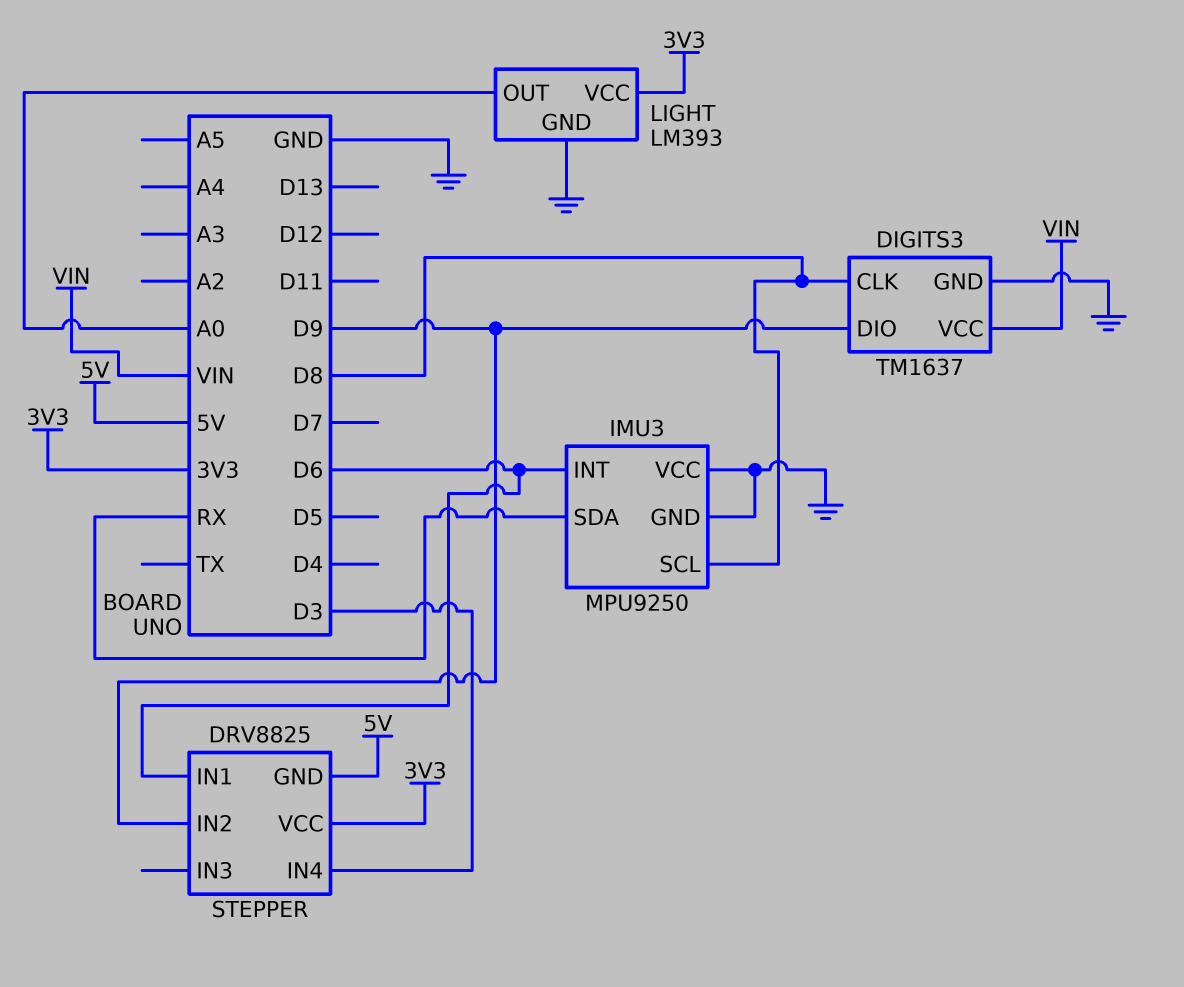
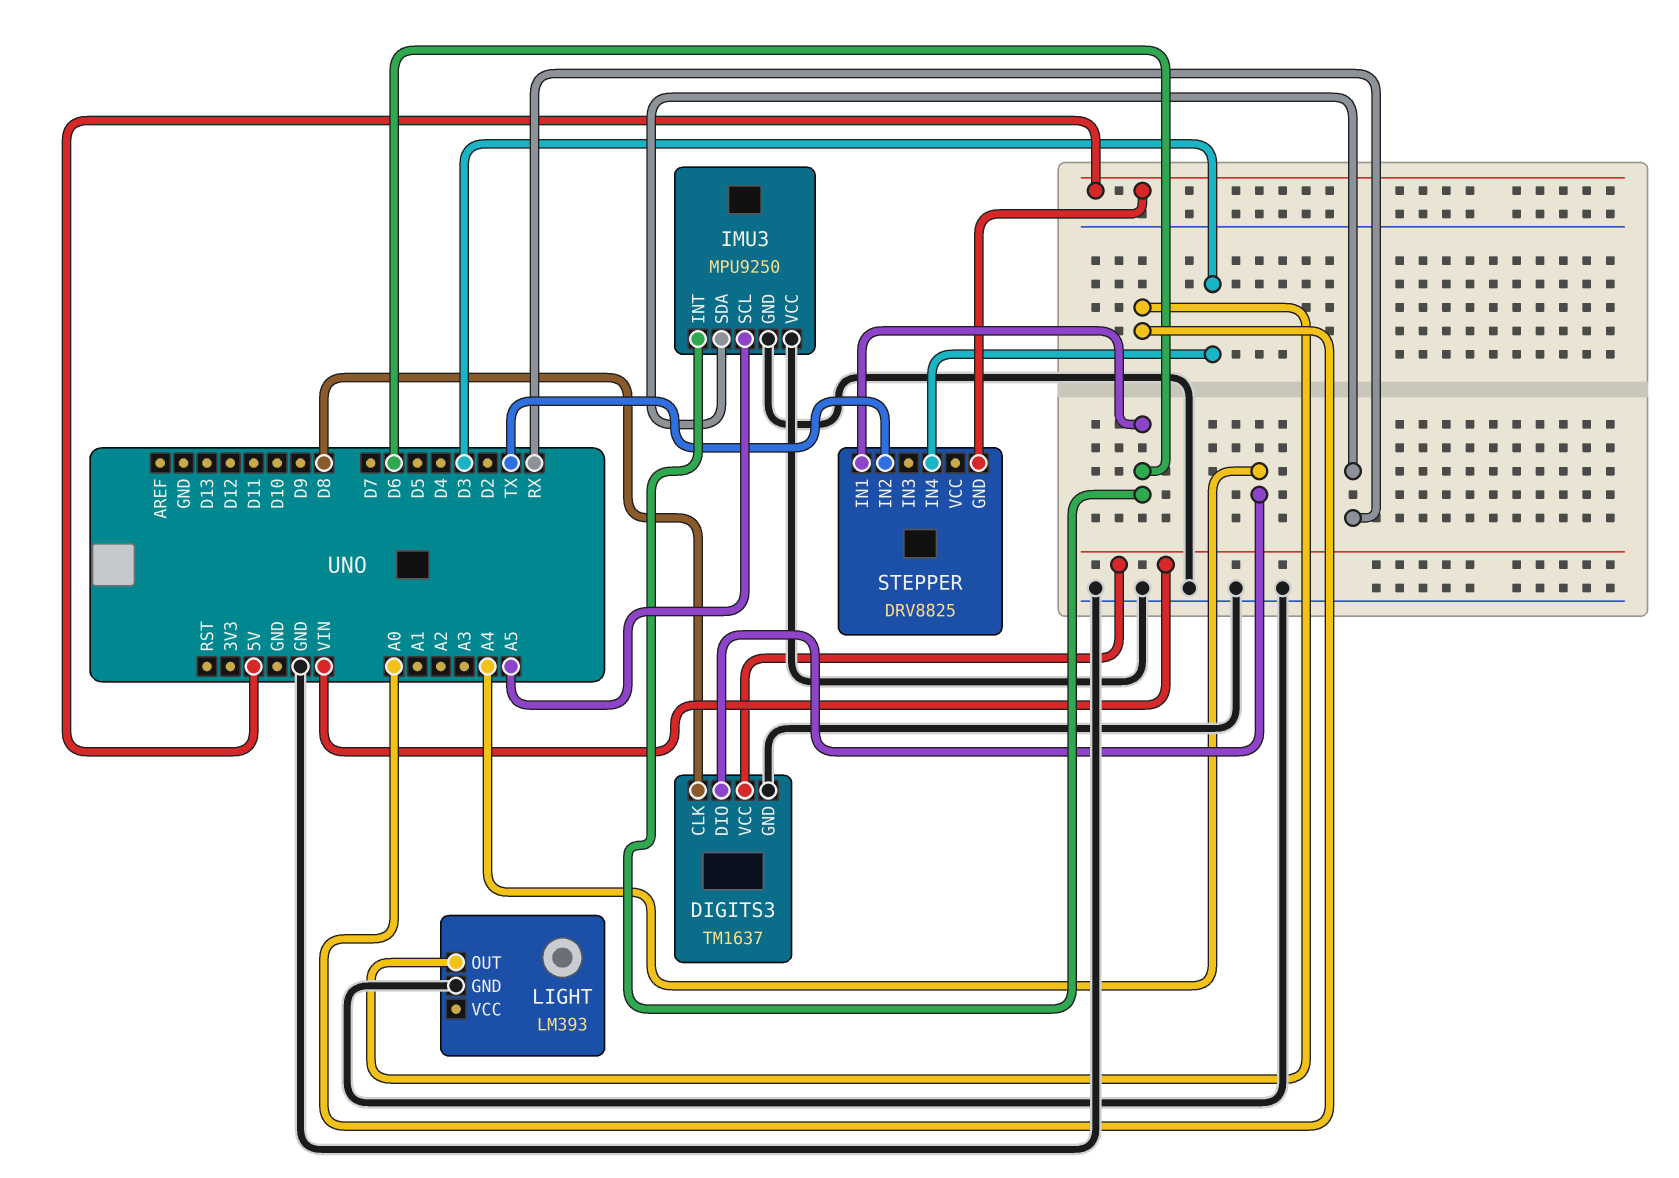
DIGITS3 pin DIO: D9 -> A4
IMU3 pin SCL: D8 -> A5
LIGHT pin VCC: 3V3 -> none
STEPPER pin IN2: D9 -> TX
STEPPER pin VCC: 3V3 -> none

